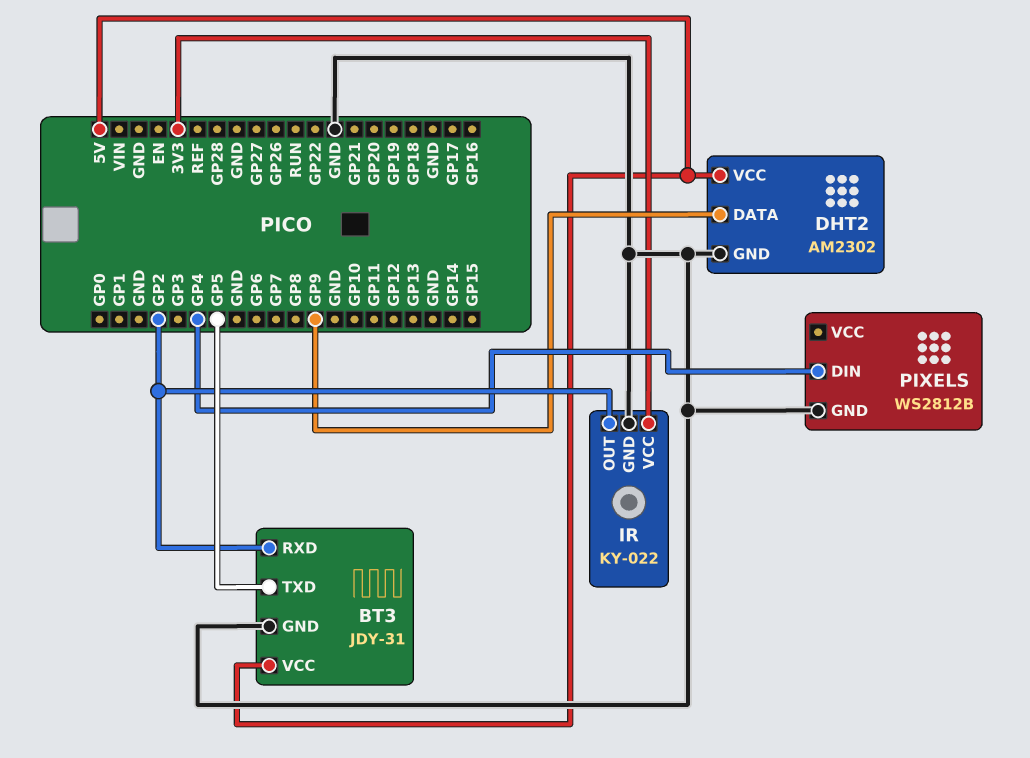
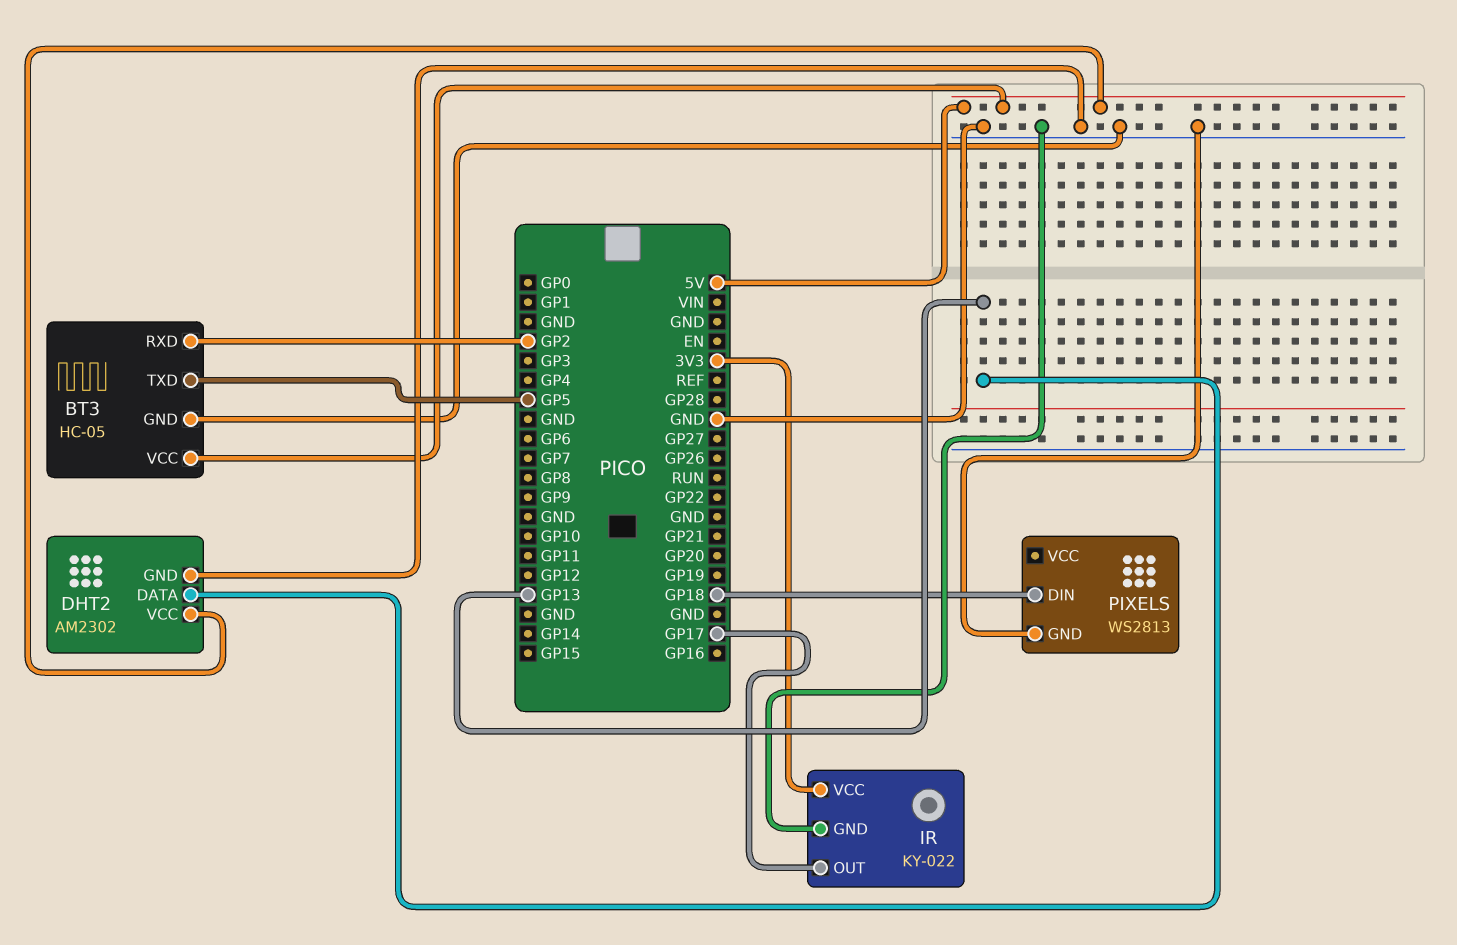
BT3: JDY-31 -> HC-05
DHT2 pin DATA: GP9 -> GP13
IR pin OUT: GP2 -> GP17
PIXELS: WS2812B -> WS2813
PIXELS pin DIN: GP4 -> GP18

